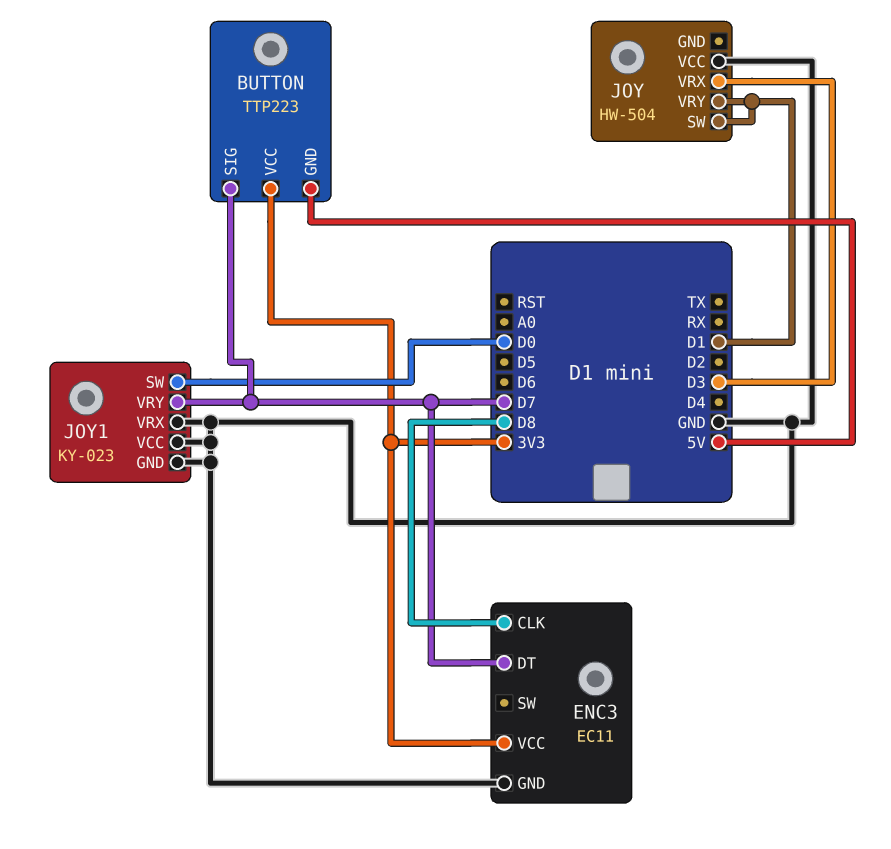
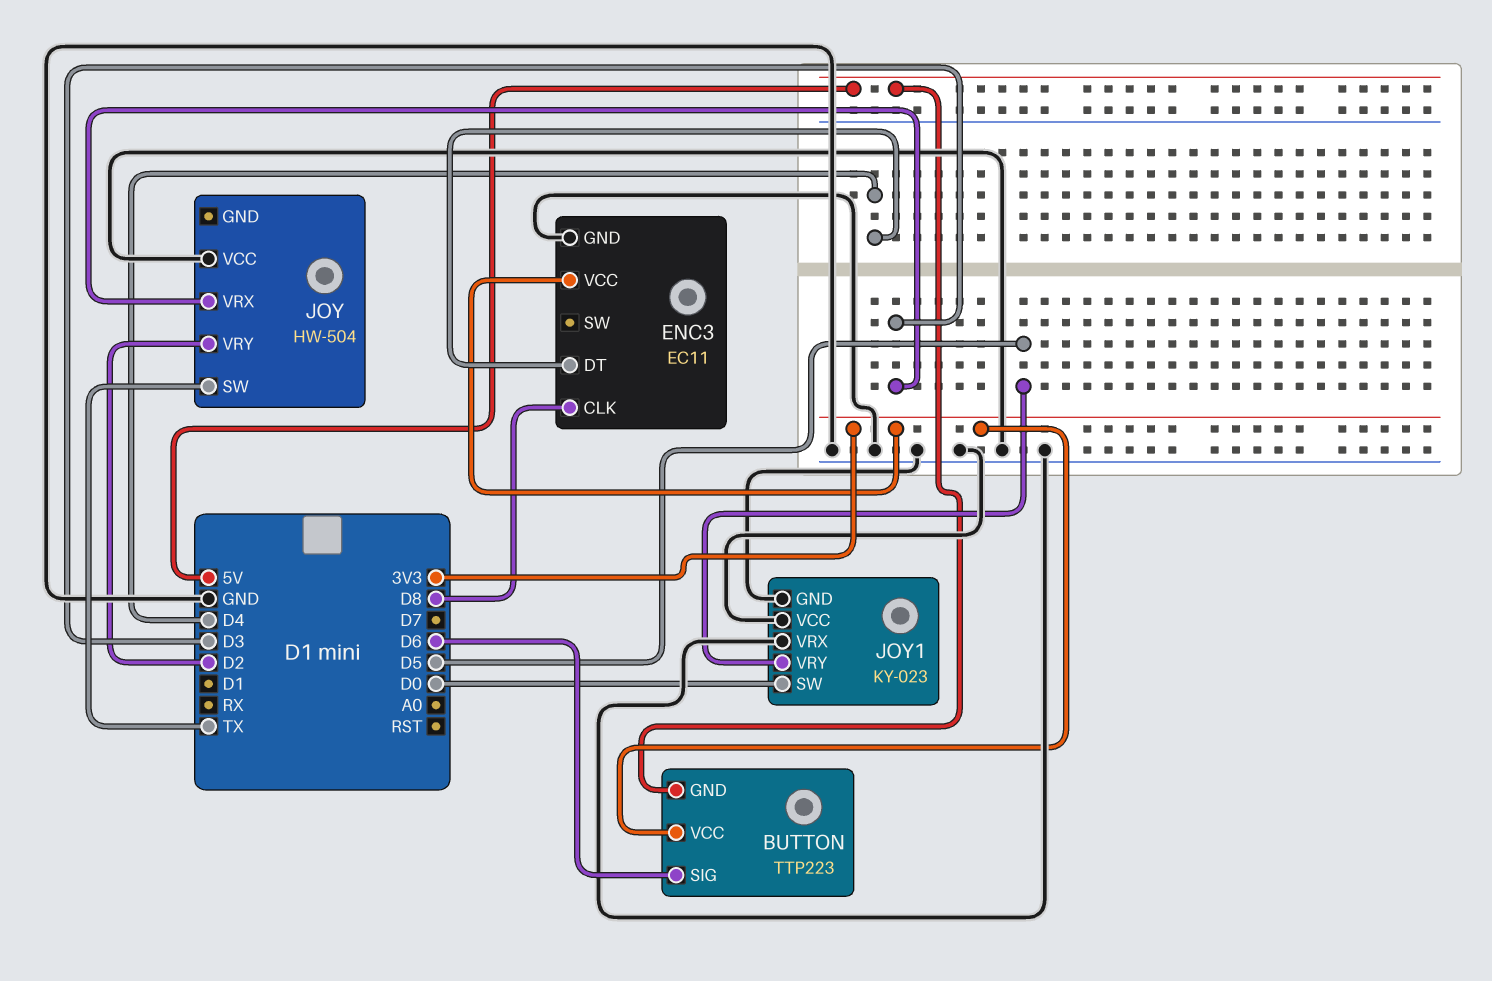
BUTTON pin SIG: D7 -> D6
ENC3 pin DT: D7 -> D4
JOY pin SW: D1 -> TX
JOY pin VRY: D1 -> D2
JOY1 pin VRY: D7 -> D5

